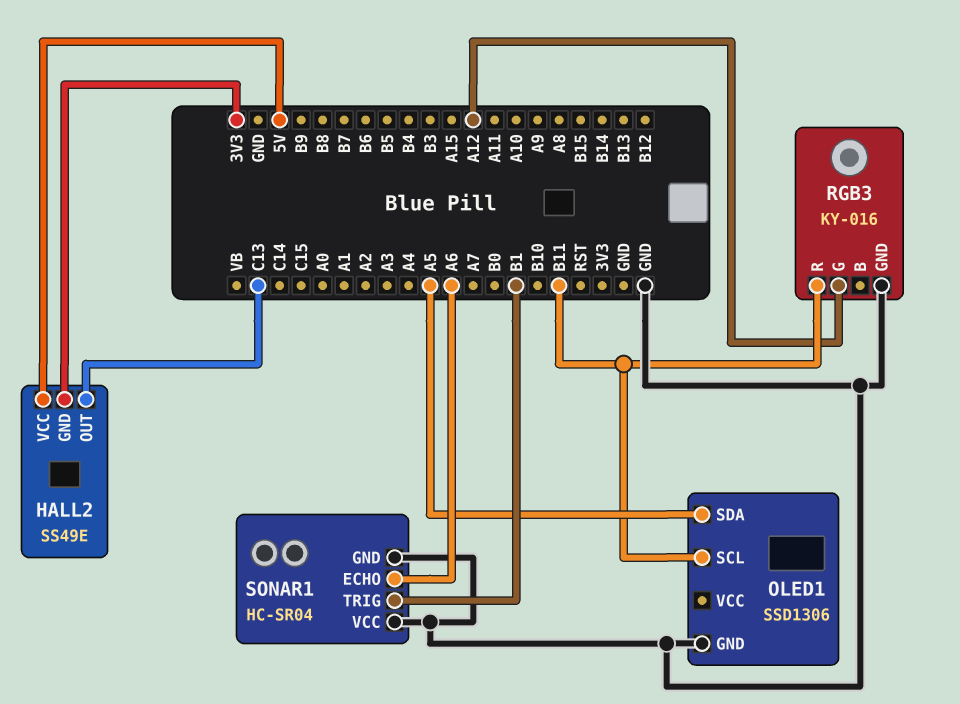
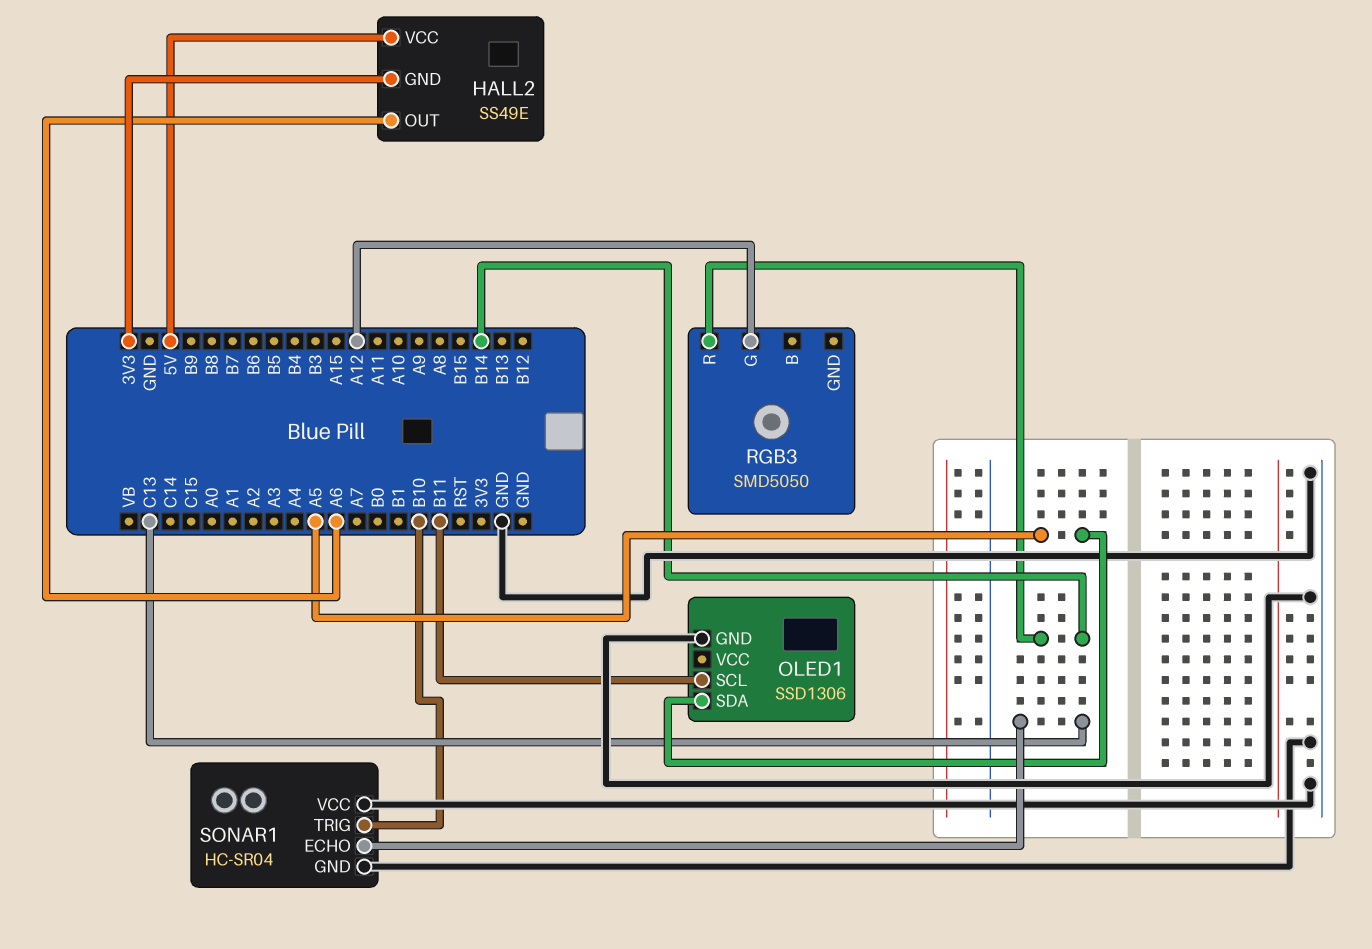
HALL2 pin OUT: C13 -> A6
RGB3: KY-016 -> SMD5050
RGB3 pin GND: GND -> none
RGB3 pin R: B11 -> B14
SONAR1 pin ECHO: A6 -> C13
SONAR1 pin TRIG: B1 -> B10

